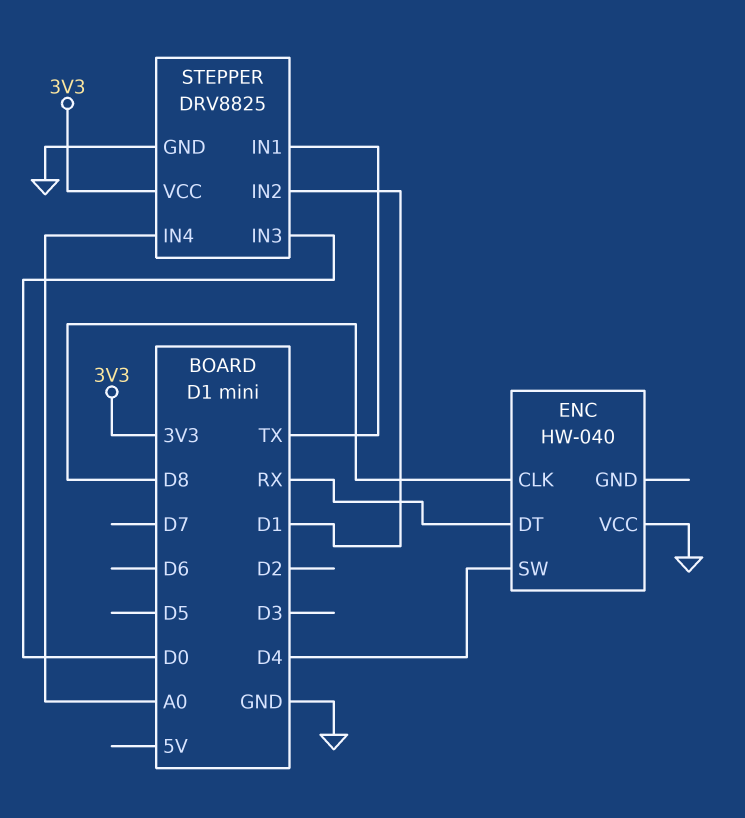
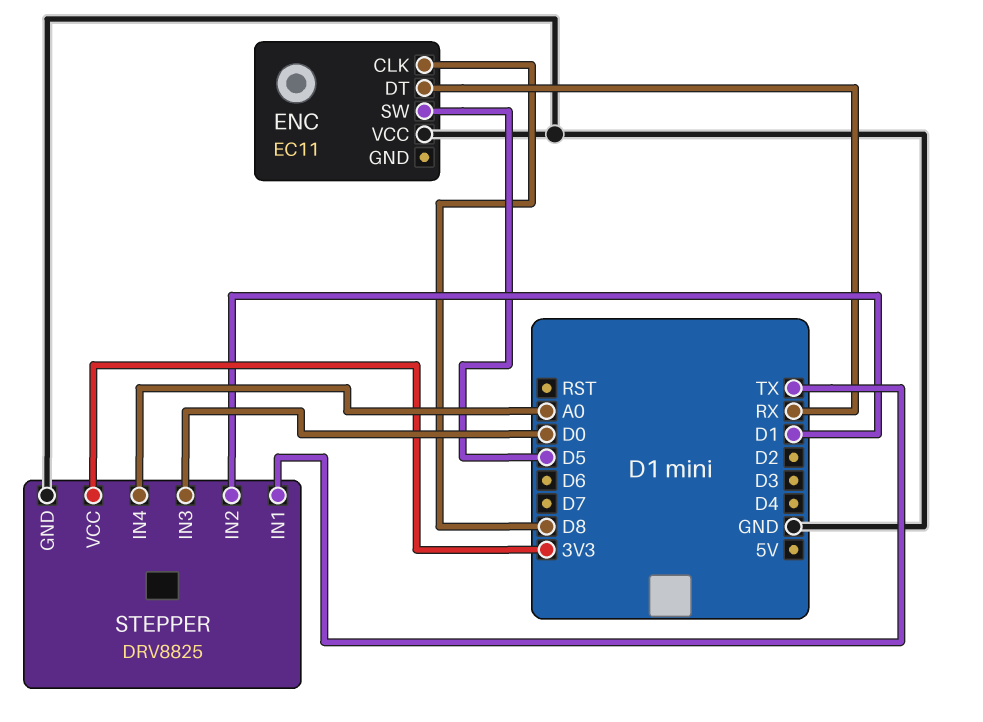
ENC: HW-040 -> EC11
ENC pin SW: D4 -> D5

